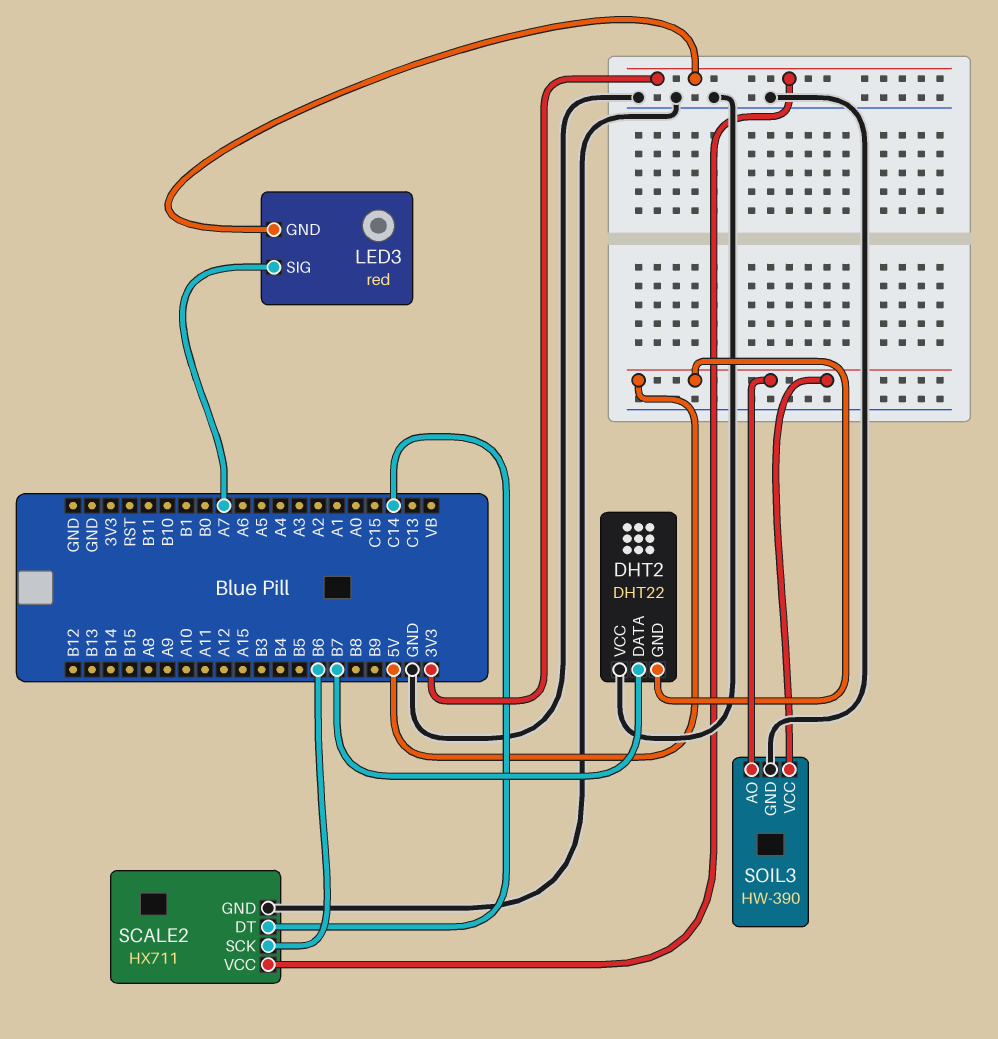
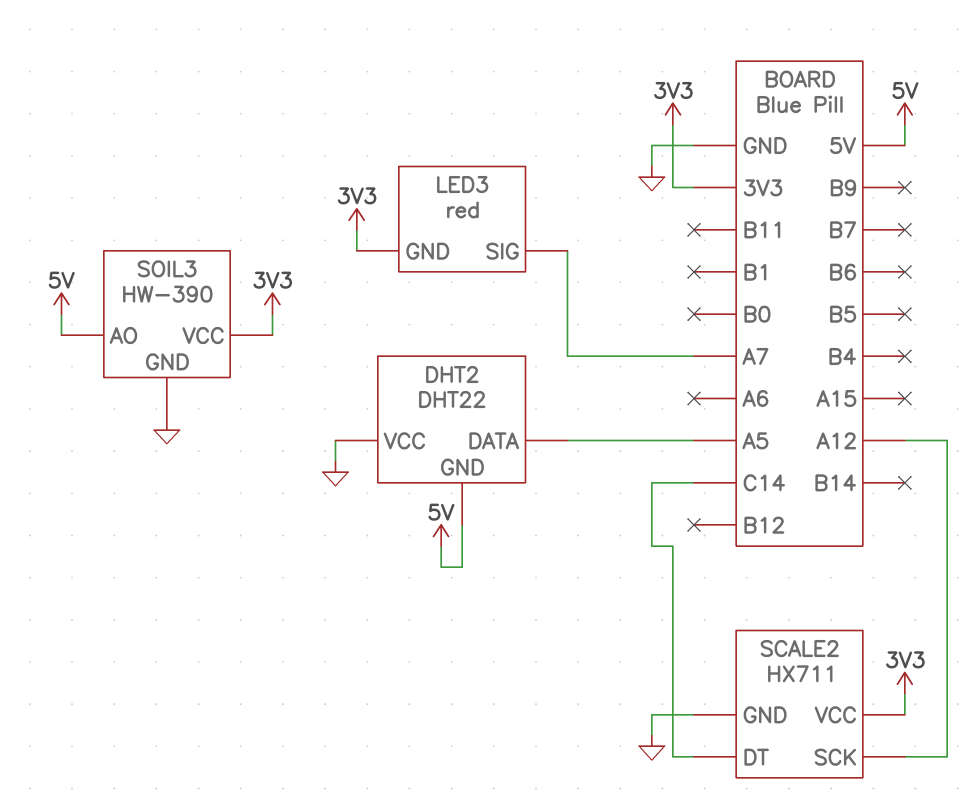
DHT2 pin DATA: B7 -> A5
SCALE2 pin SCK: B6 -> A12
SOIL3 pin VCC: 5V -> 3V3

